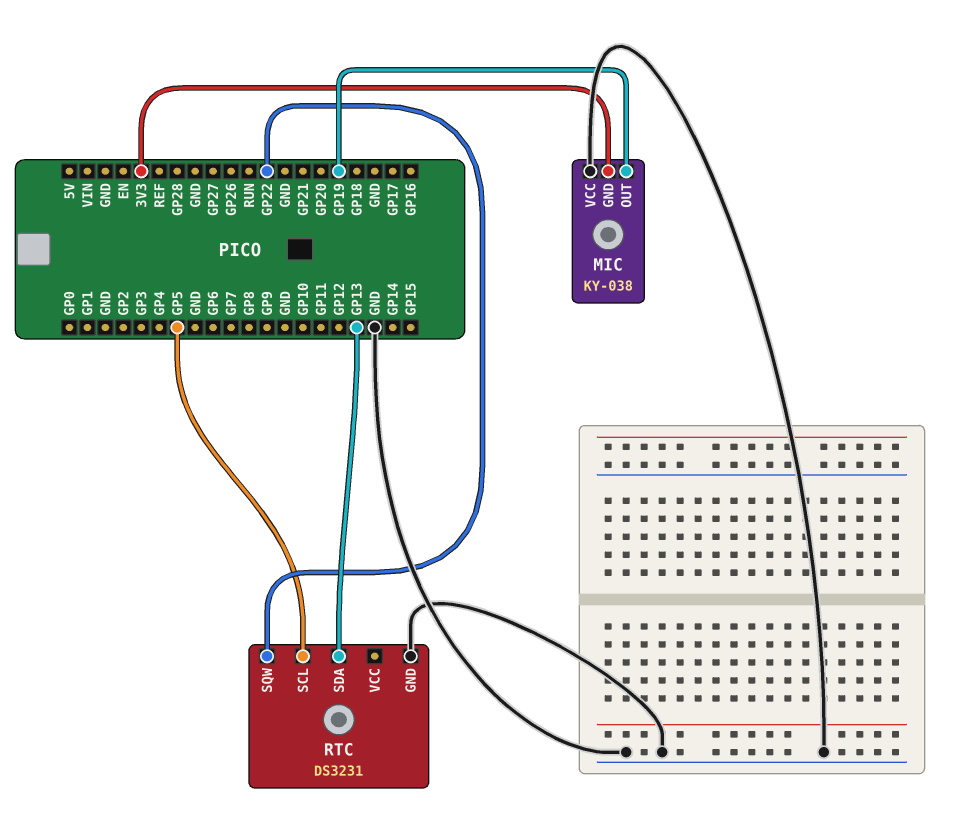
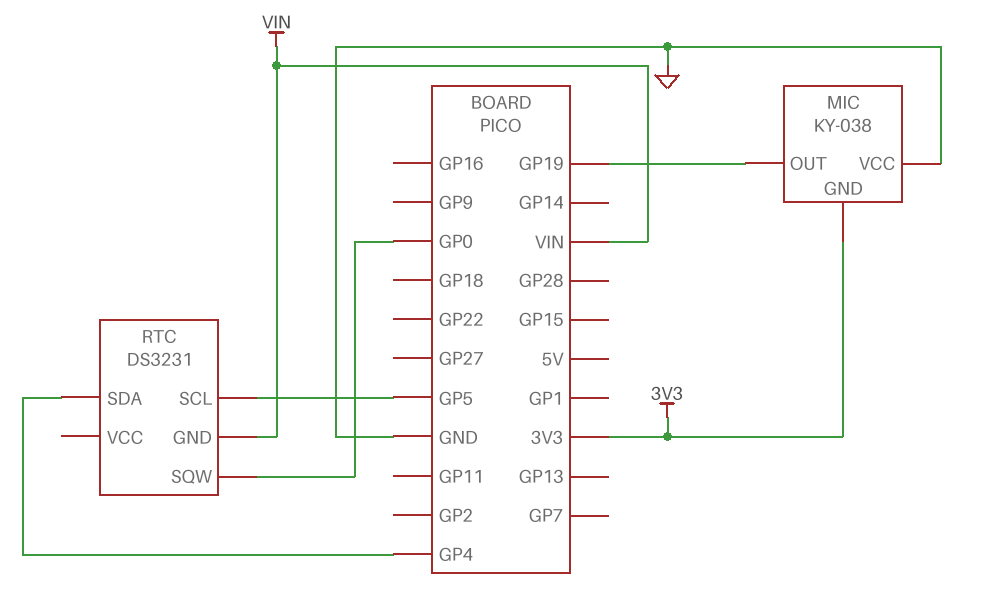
RTC pin GND: GND -> VIN
RTC pin SDA: GP13 -> GP4
RTC pin SQW: GP22 -> GP0

